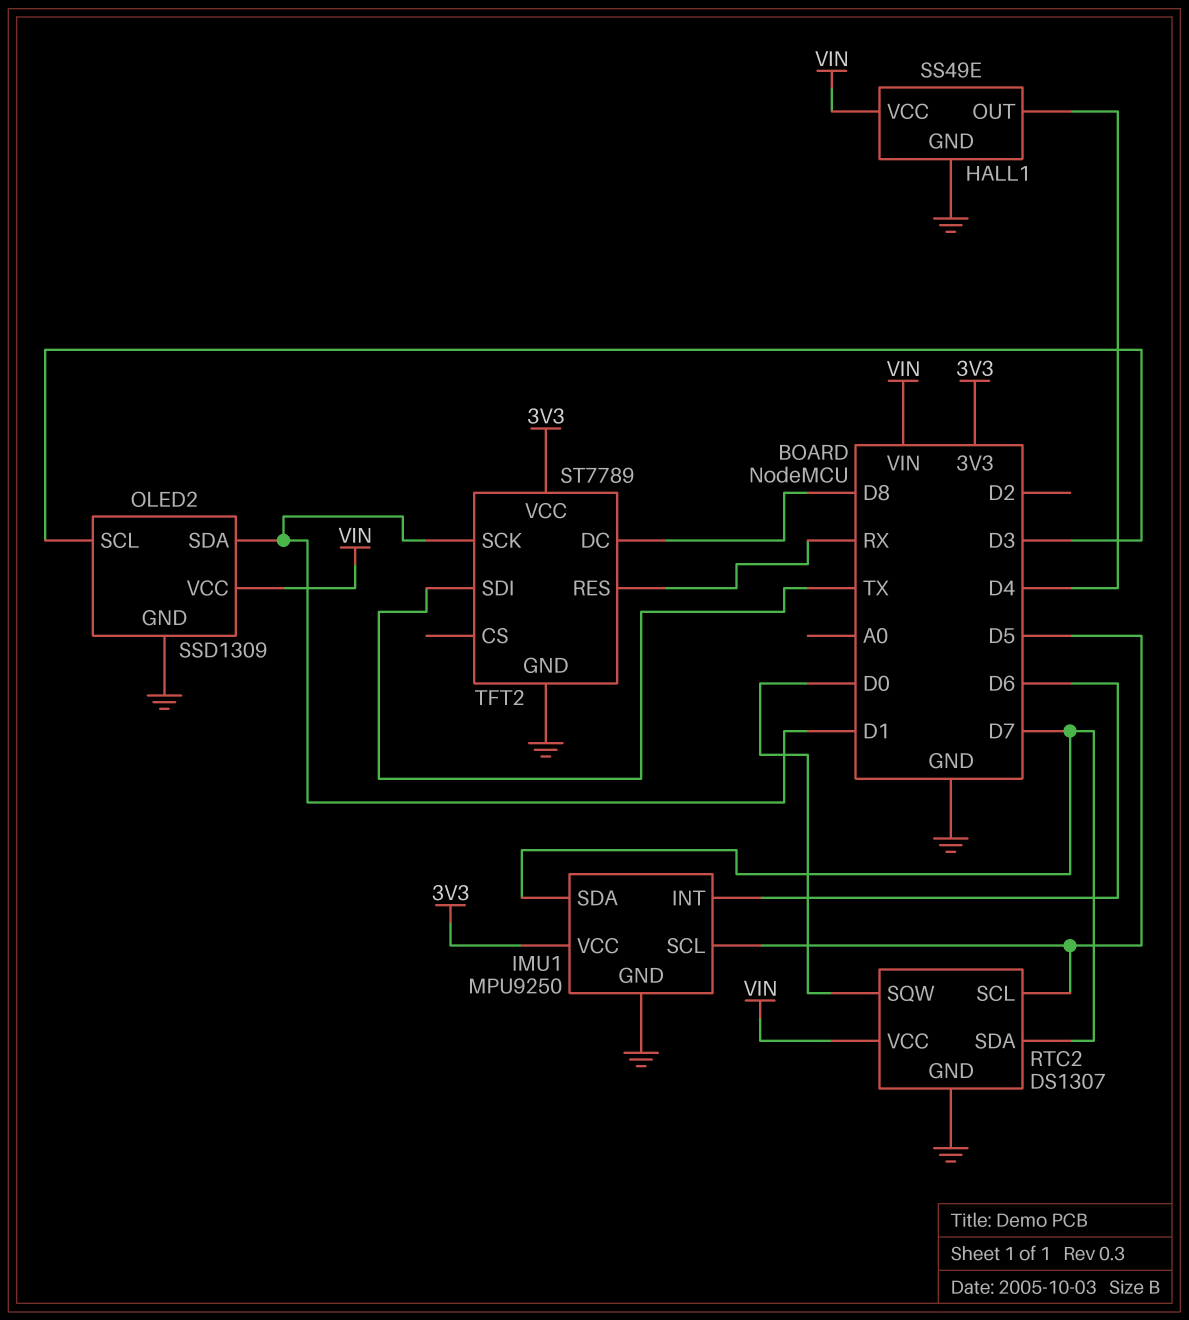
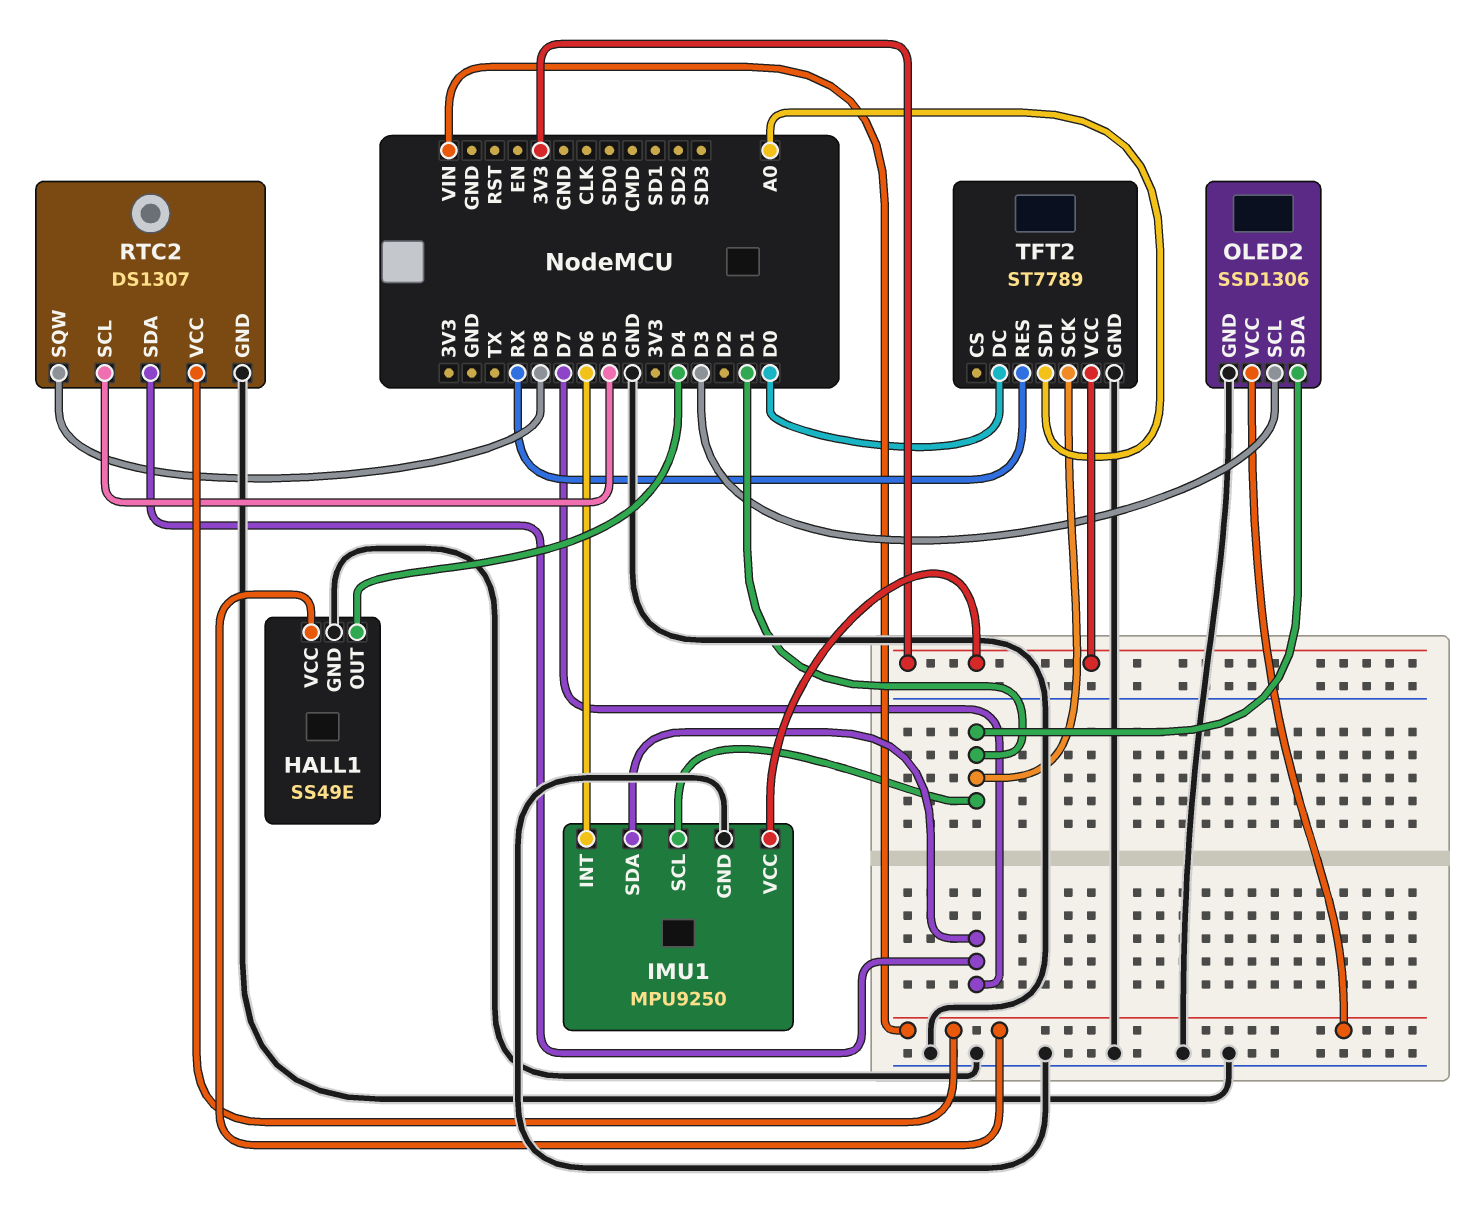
IMU1 pin SCL: D5 -> D1
OLED2: SSD1309 -> SSD1306
RTC2 pin SQW: D0 -> D8
TFT2 pin DC: D8 -> D0
TFT2 pin SDI: TX -> A0

